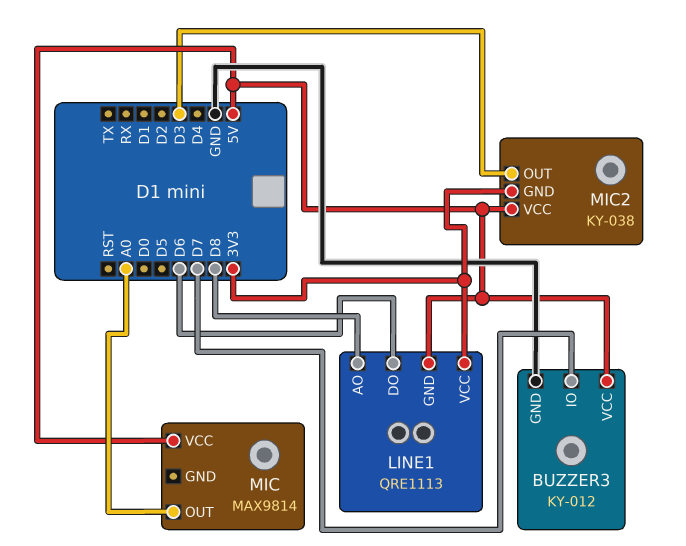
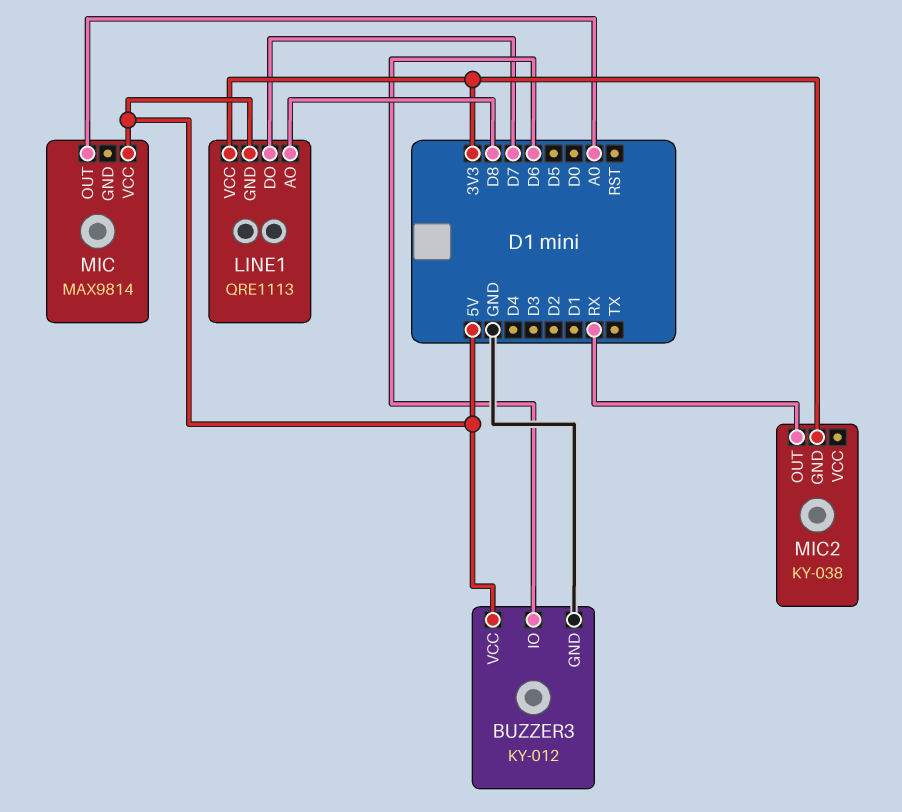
BUZZER3 pin IO: D7 -> D6
LINE1 pin DO: D6 -> D7
MIC2 pin OUT: D3 -> RX
MIC2 pin VCC: 5V -> none

